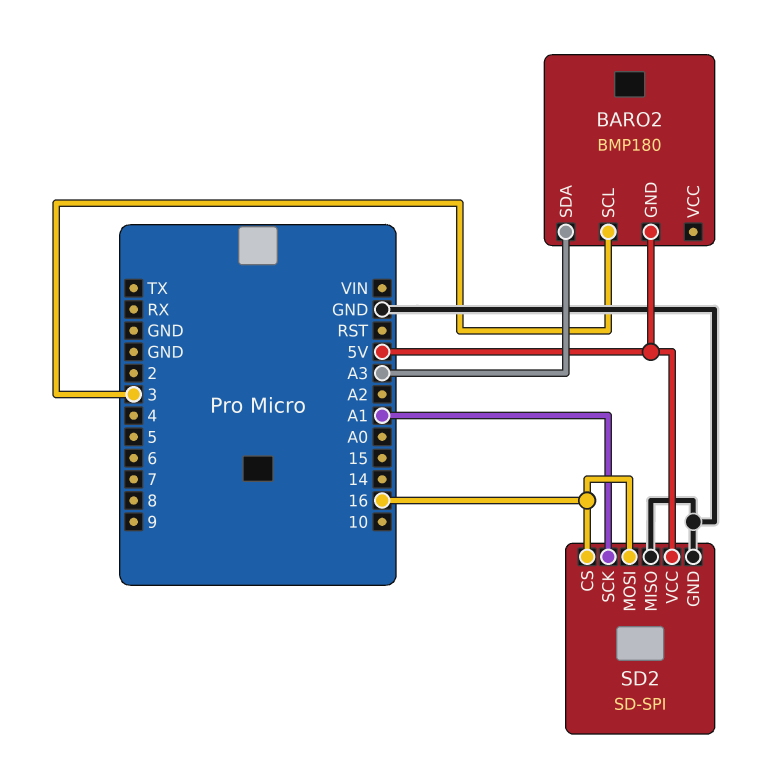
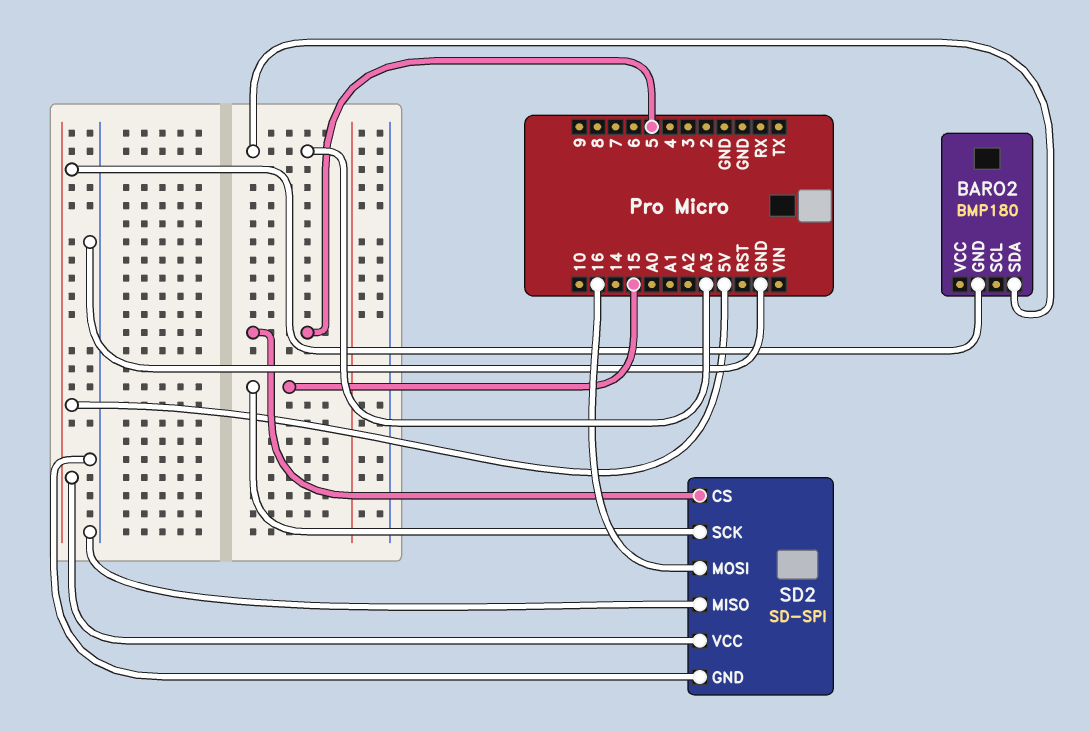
BARO2 pin SCL: 3 -> none
SD2 pin CS: 16 -> 5
SD2 pin SCK: A1 -> 15

